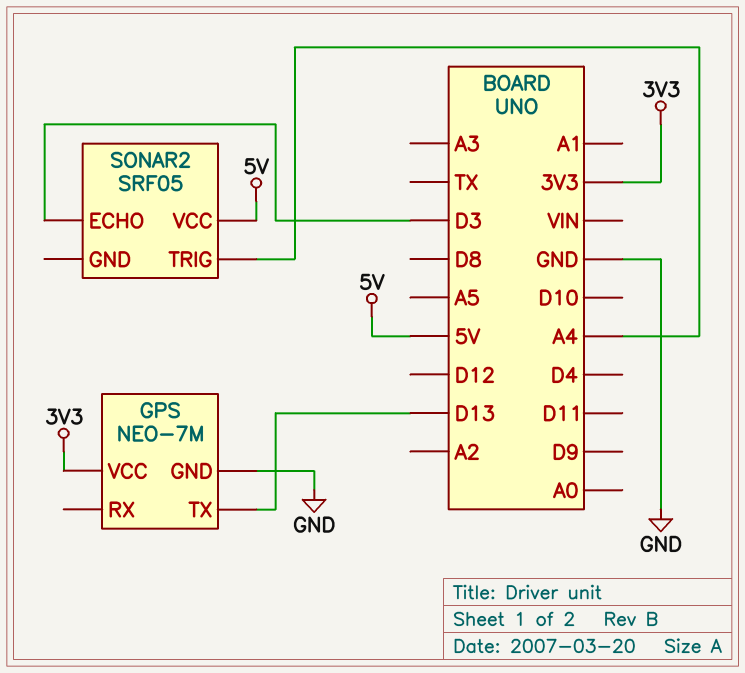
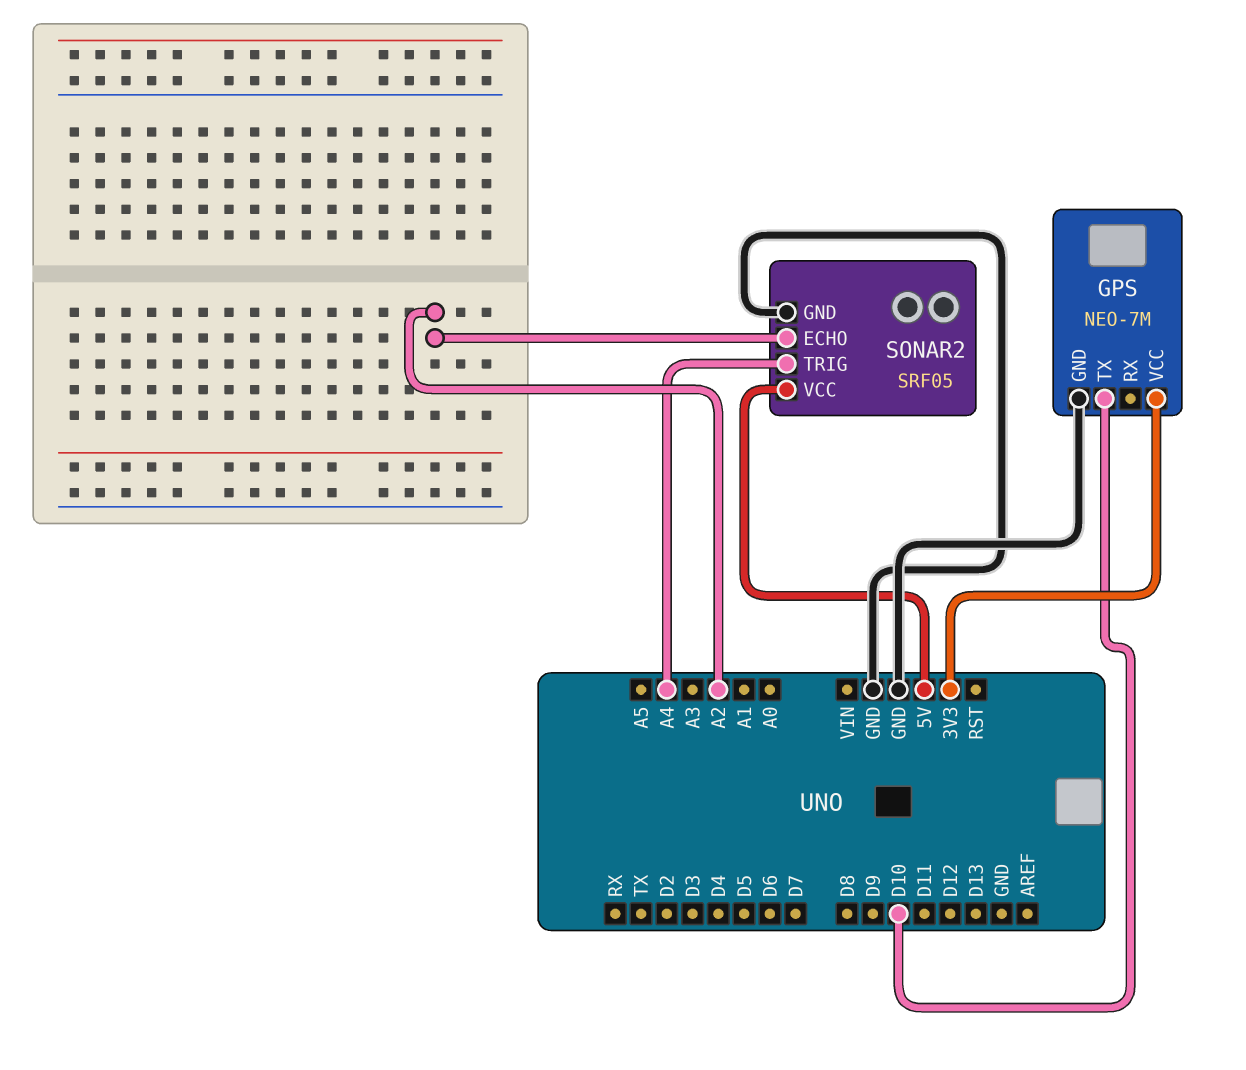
GPS pin TX: D13 -> D10
SONAR2 pin ECHO: D3 -> A2
SONAR2 pin GND: none -> GND

